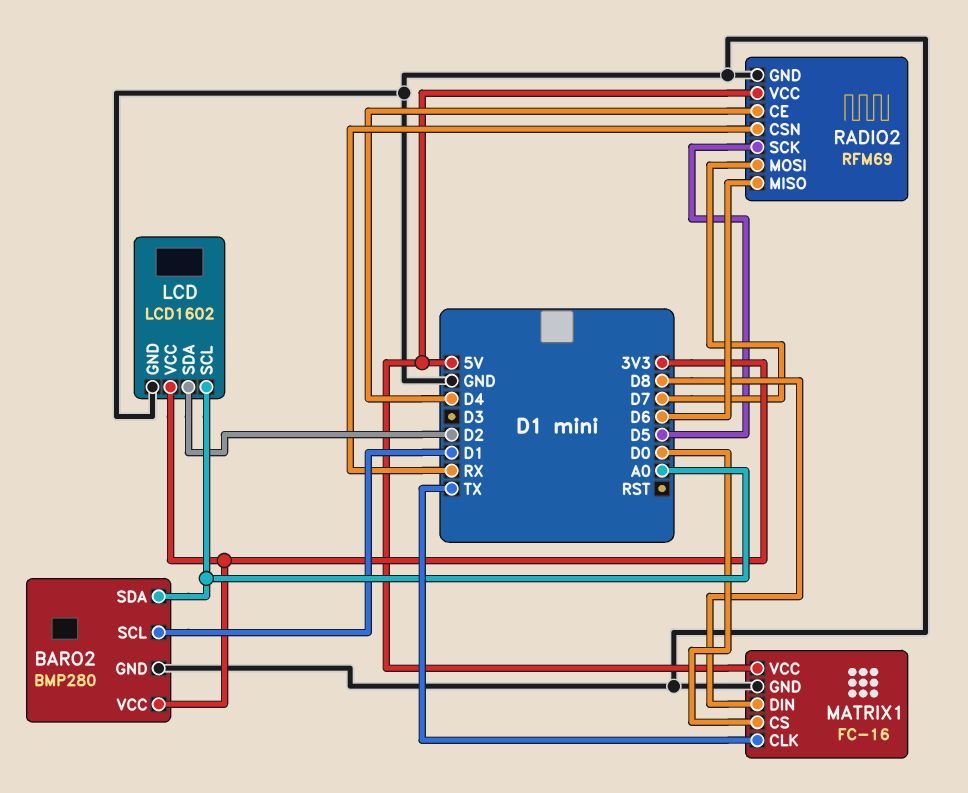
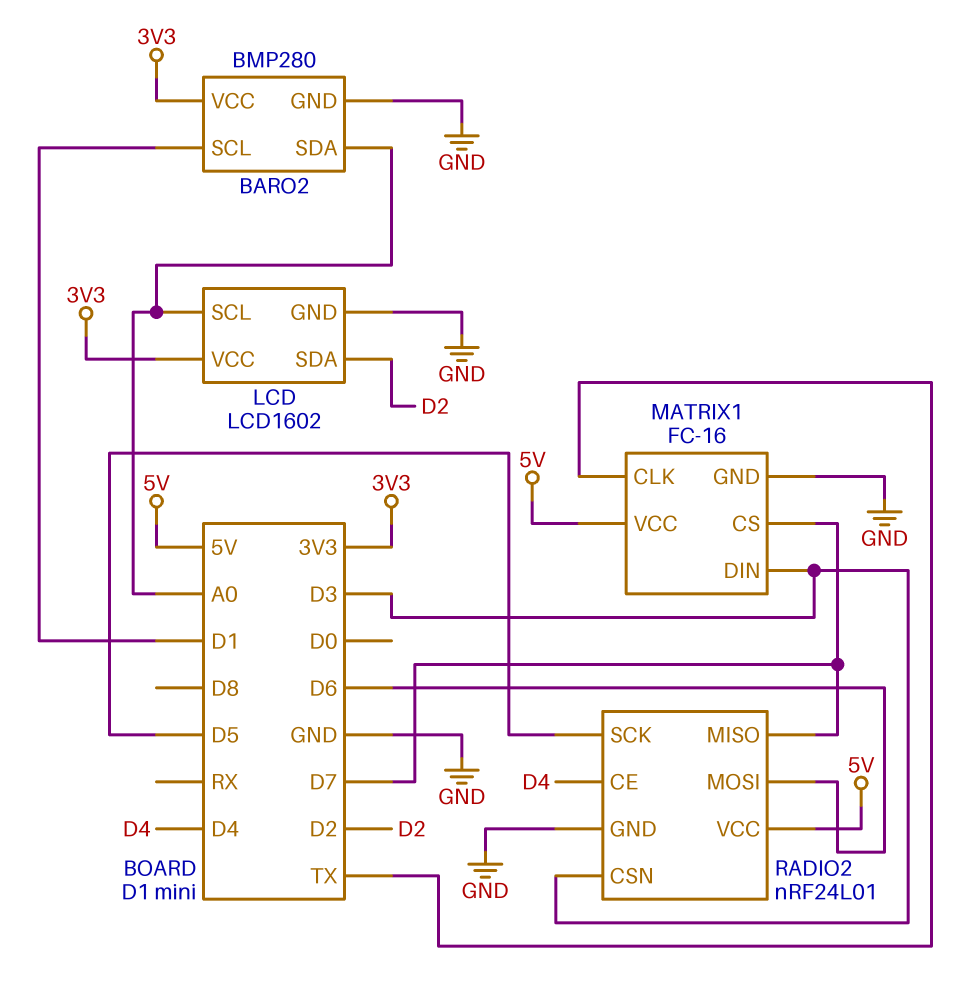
MATRIX1 pin CS: D0 -> D7
MATRIX1 pin DIN: D8 -> D3
RADIO2: RFM69 -> nRF24L01
RADIO2 pin CSN: RX -> D3
RADIO2 pin MISO: D6 -> D7
RADIO2 pin MOSI: D7 -> D6

